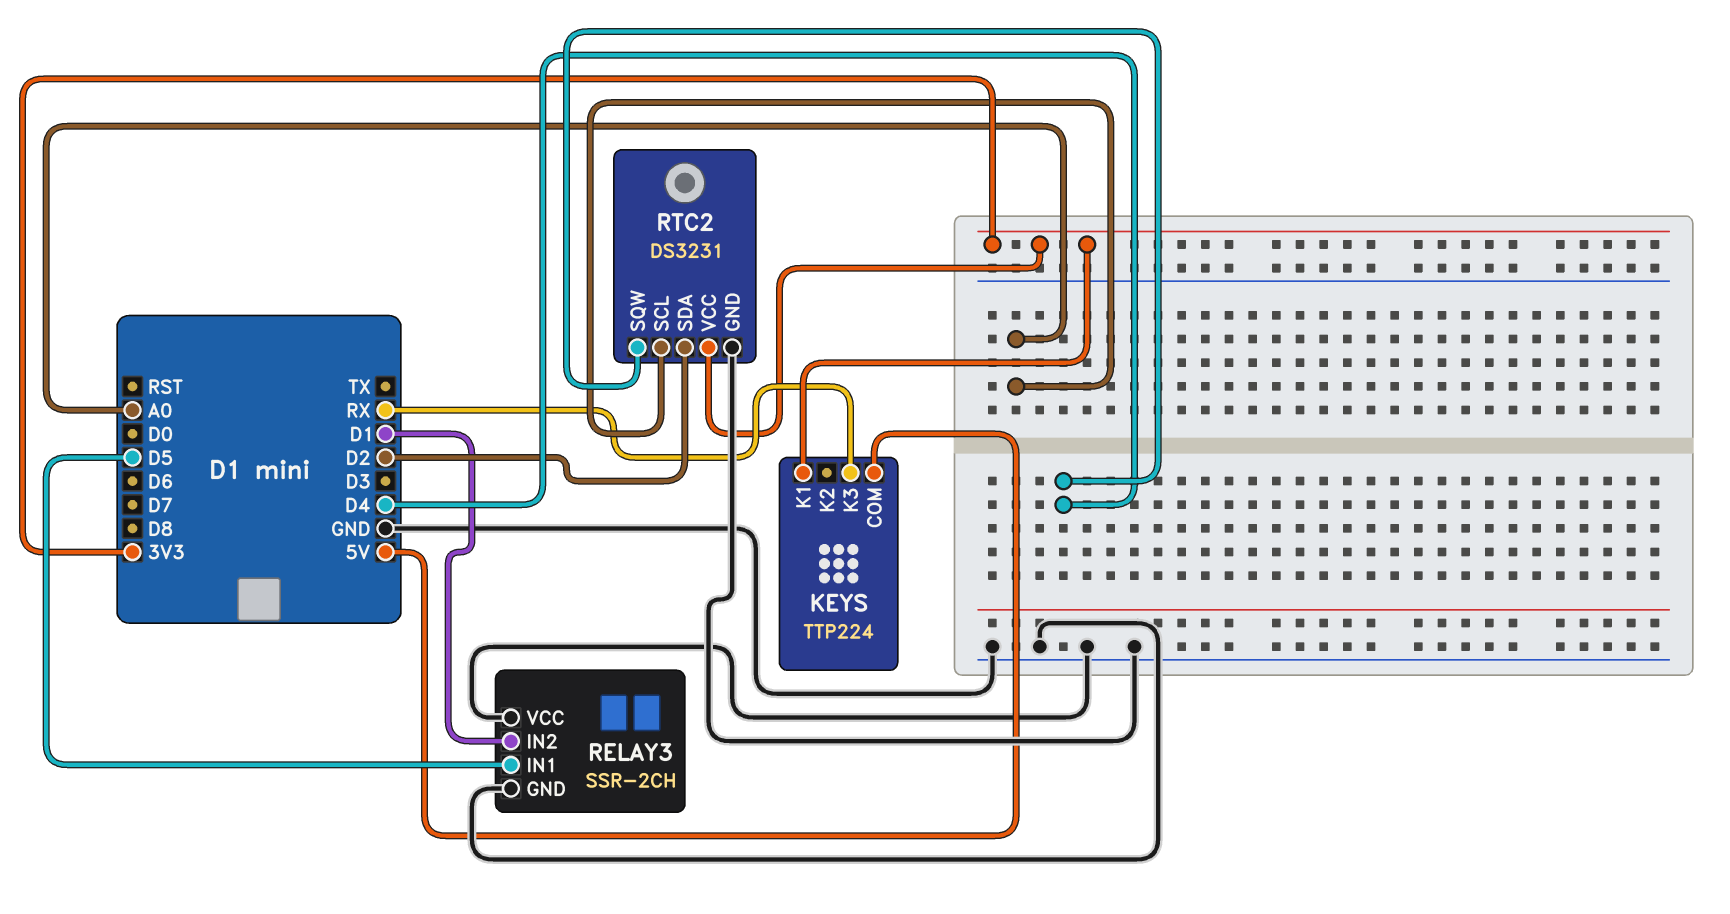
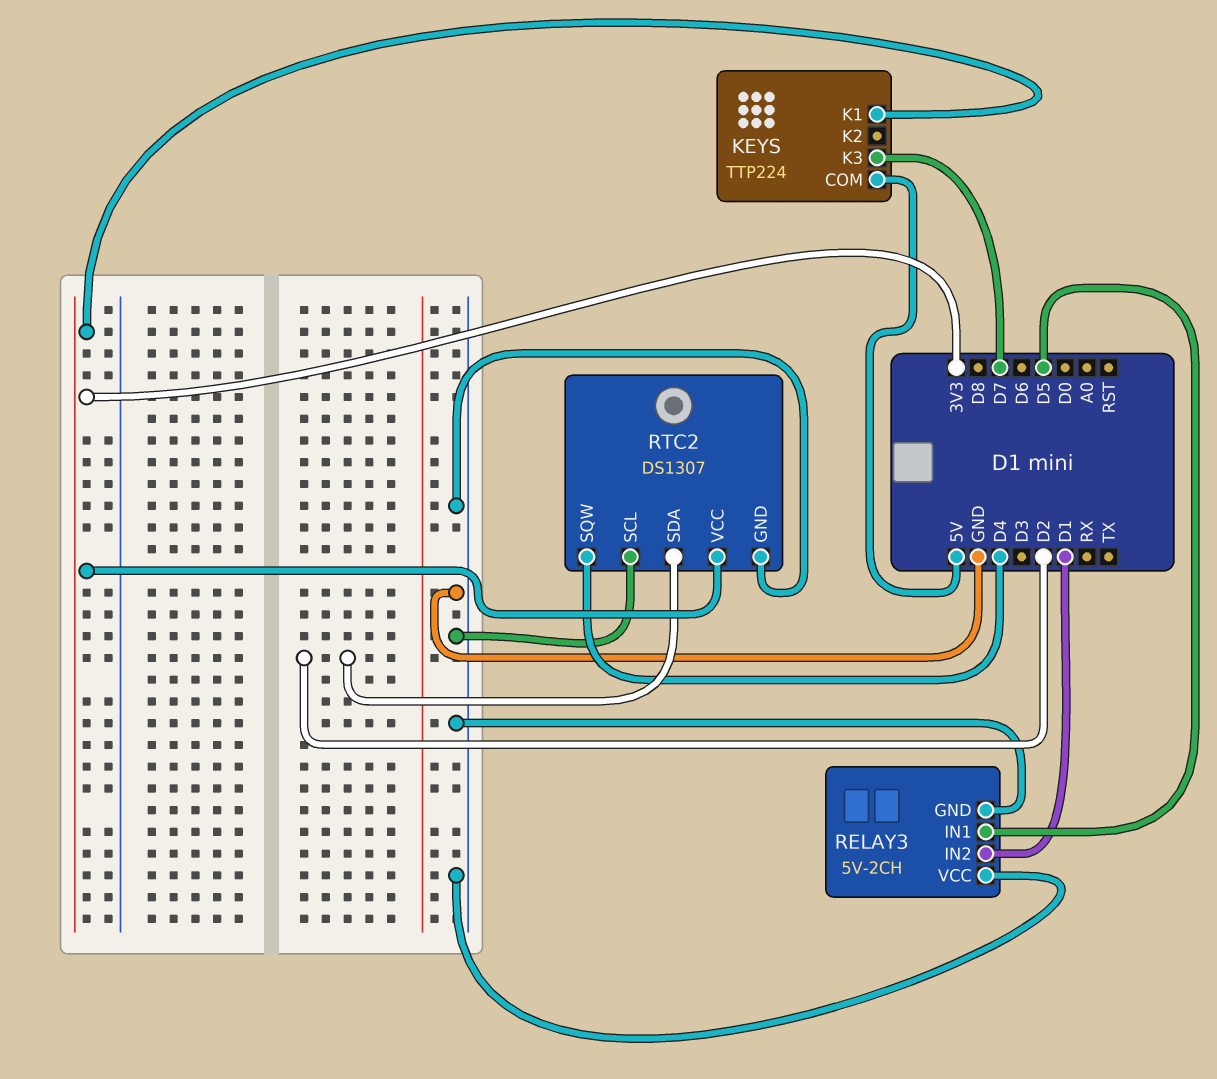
KEYS pin K3: RX -> D7
RELAY3: SSR-2CH -> 5V-2CH
RTC2: DS3231 -> DS1307
RTC2 pin SCL: A0 -> GND

